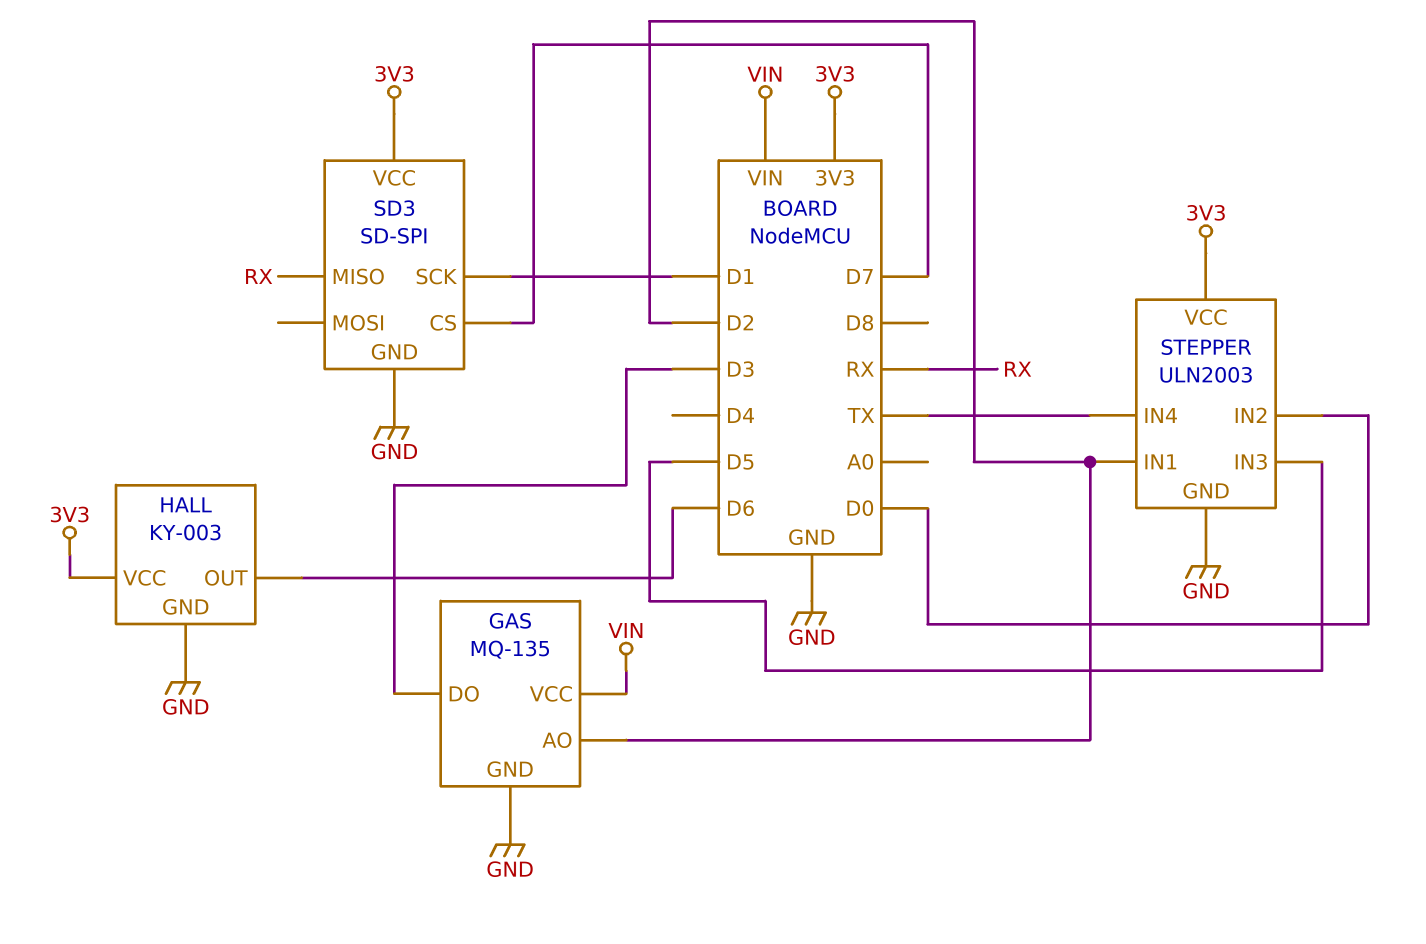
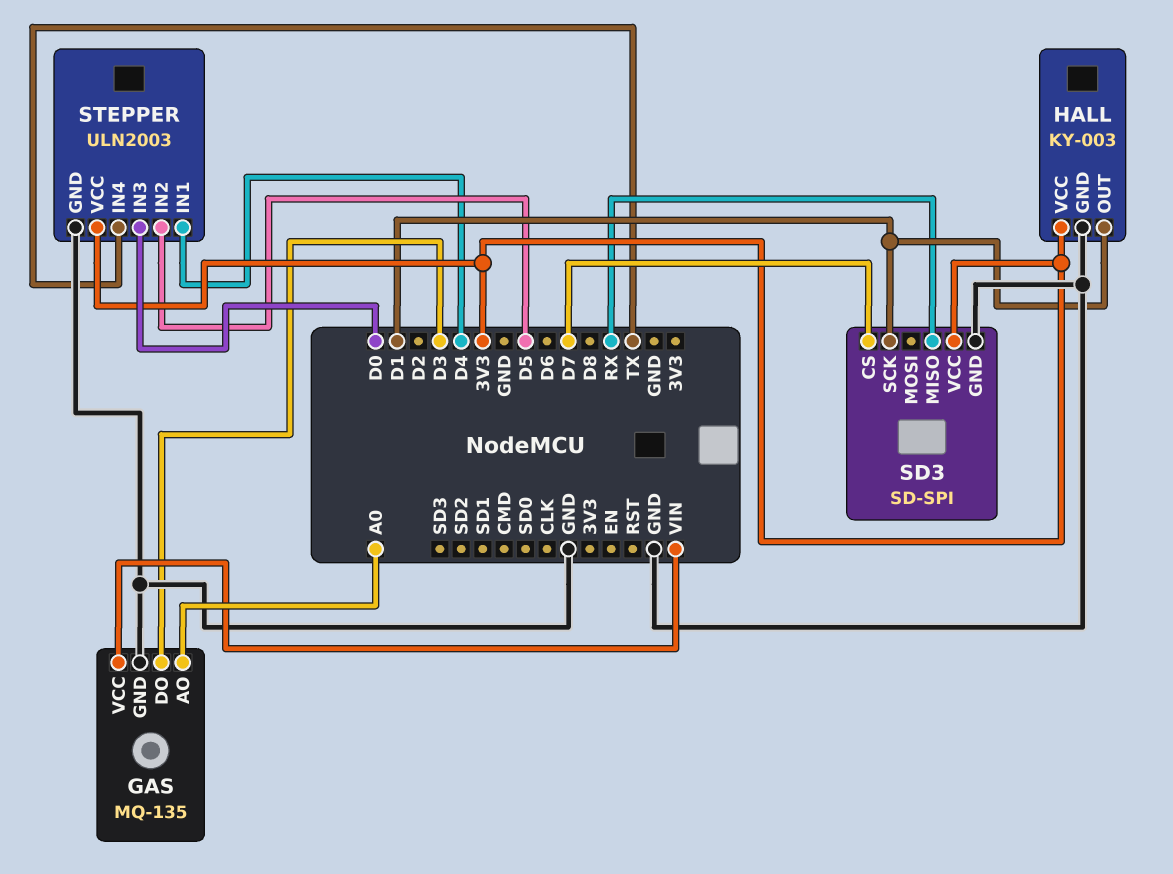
GAS pin AO: D2 -> A0
HALL pin OUT: D6 -> D1
STEPPER pin IN1: D2 -> D4
STEPPER pin IN2: D0 -> D5
STEPPER pin IN3: D5 -> D0

